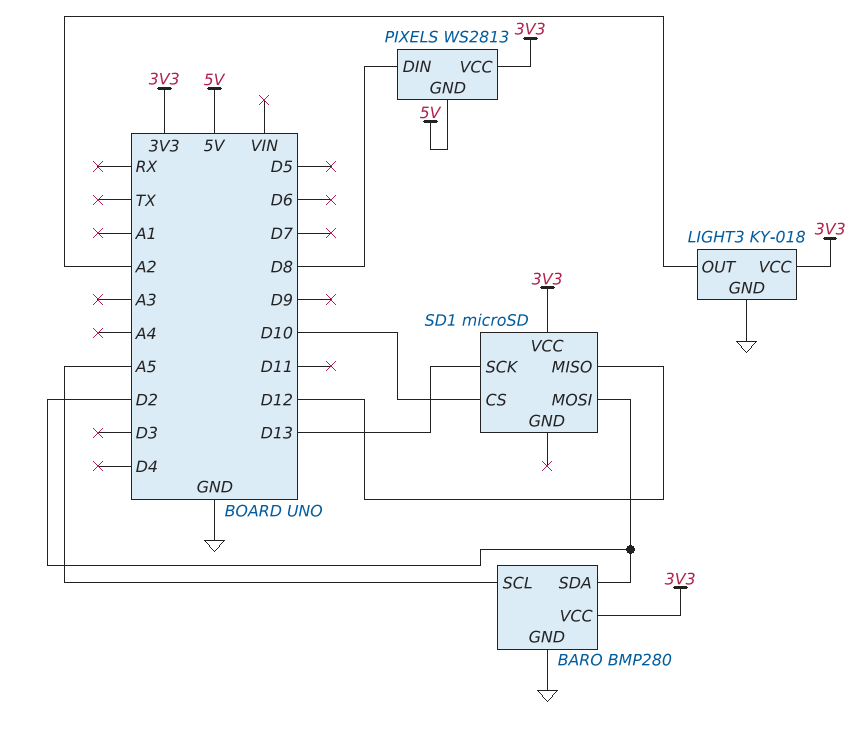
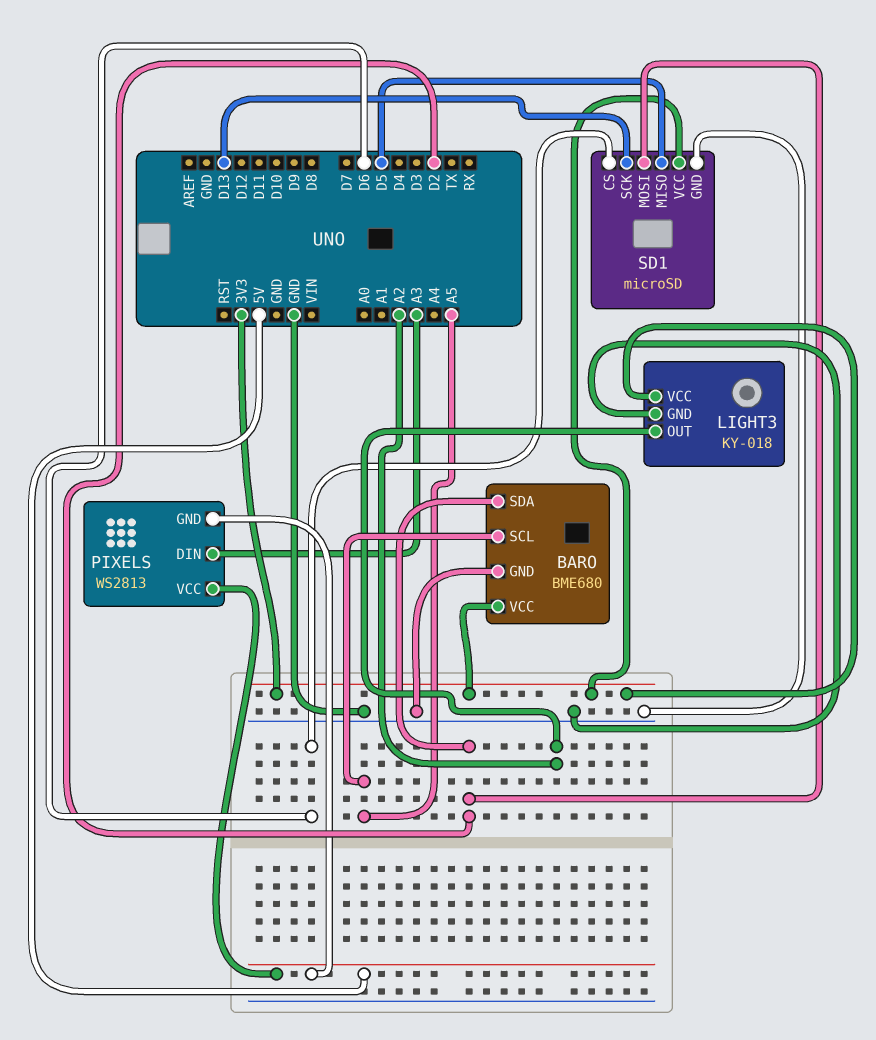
BARO: BMP280 -> BME680
PIXELS pin DIN: D8 -> A3
PIXELS pin VCC: 3V3 -> 5V
SD1 pin CS: D10 -> D6
SD1 pin GND: none -> GND
SD1 pin MISO: D12 -> D5

